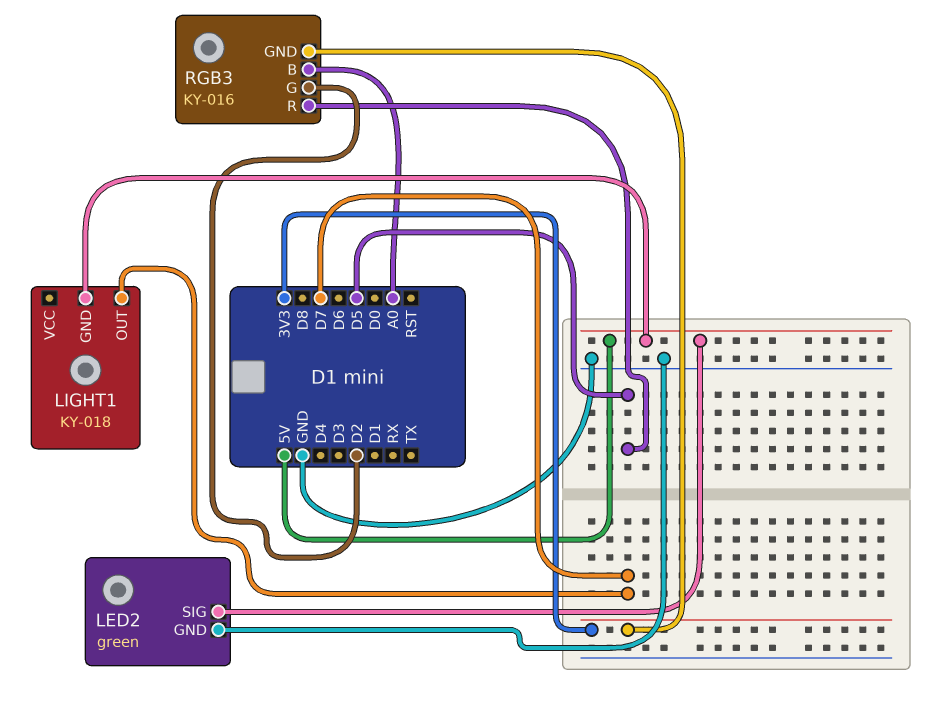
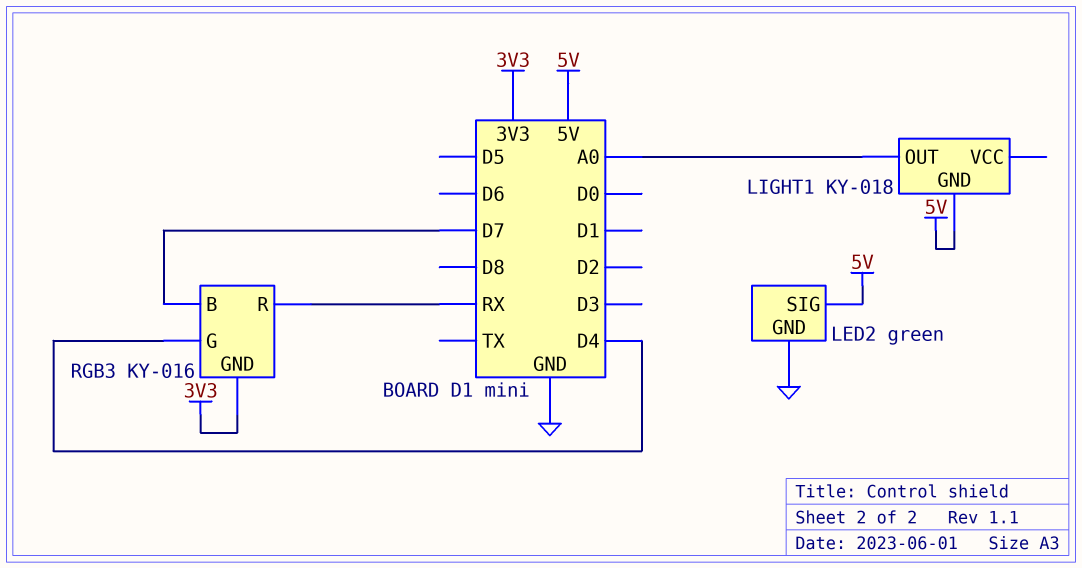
LIGHT1 pin OUT: D7 -> A0
RGB3 pin B: A0 -> D7
RGB3 pin G: D2 -> D4
RGB3 pin R: D5 -> RX

